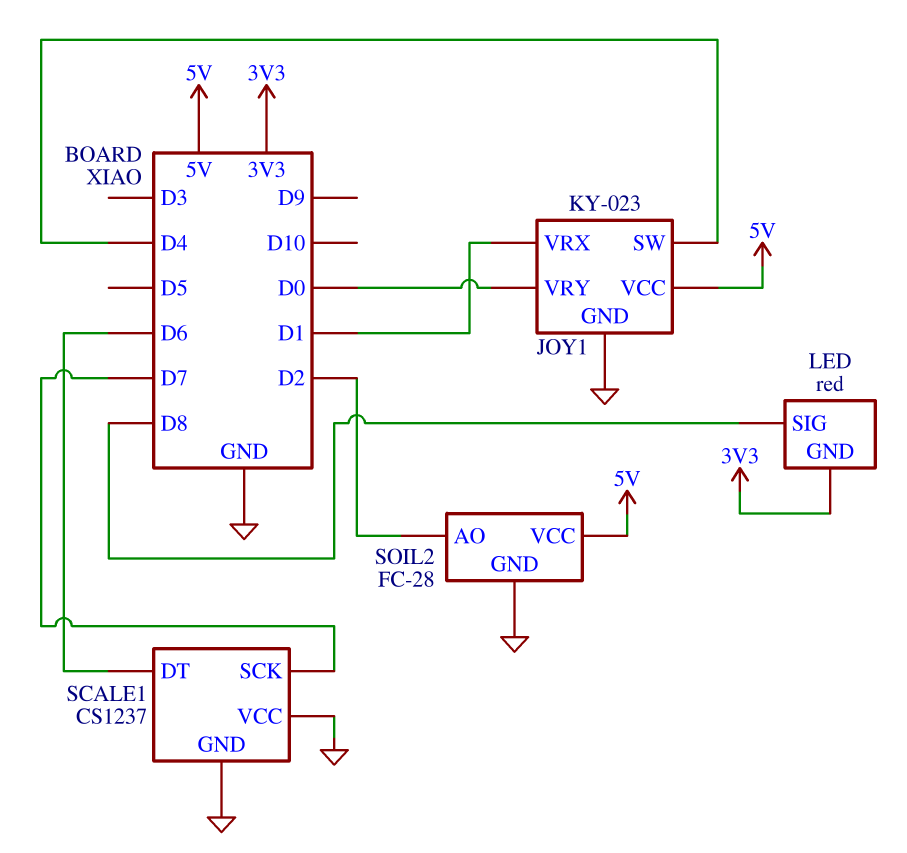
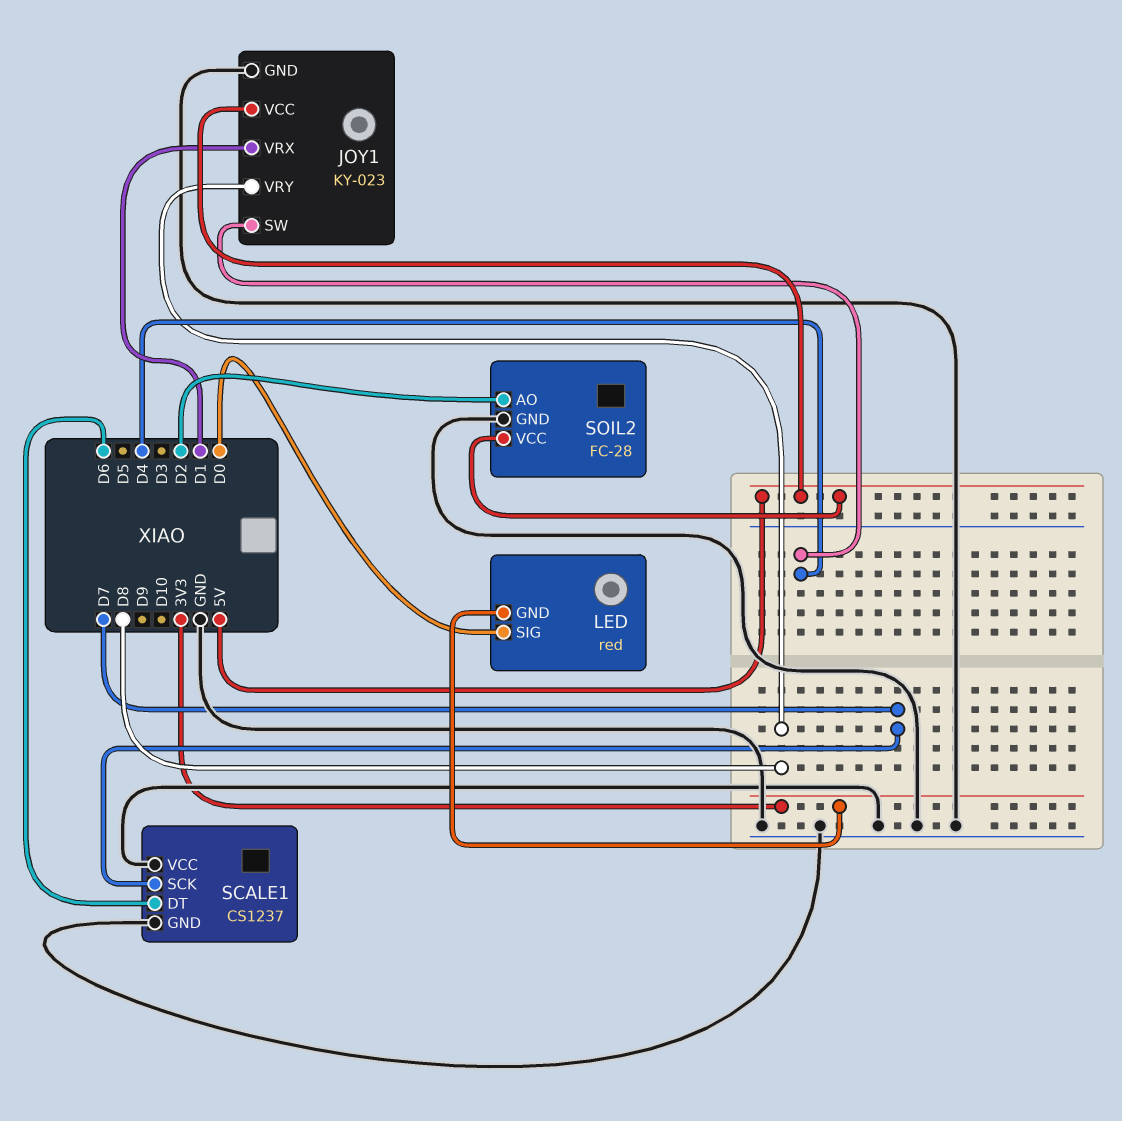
JOY1 pin VRY: D0 -> D8
LED pin SIG: D8 -> D0

